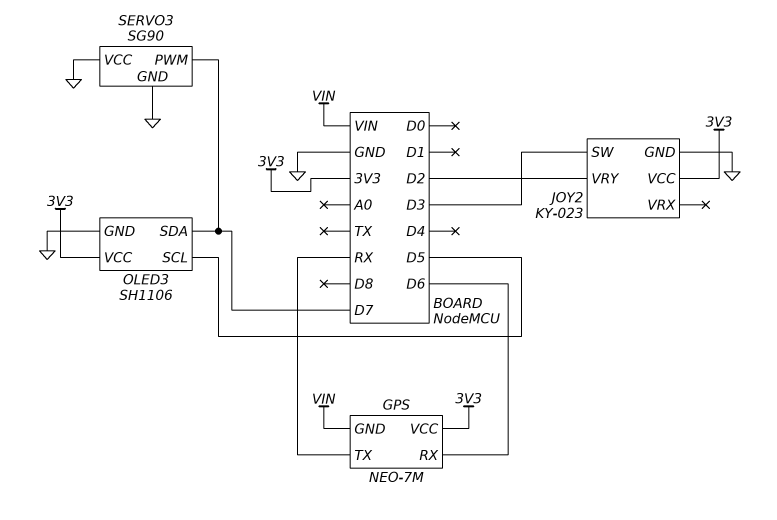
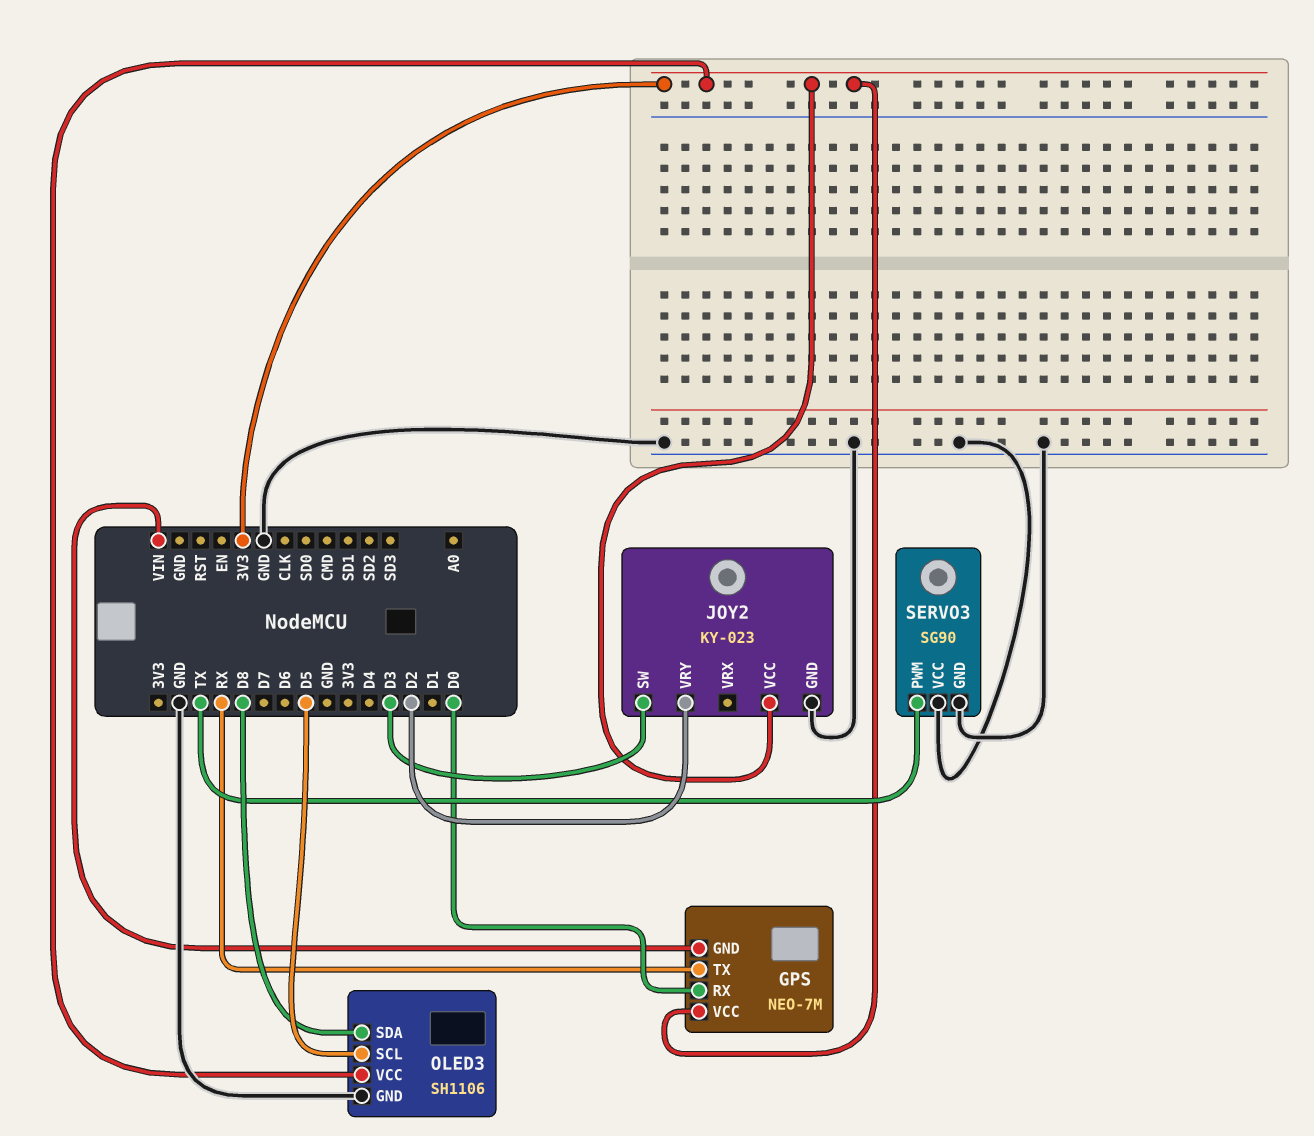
GPS pin RX: D6 -> D0
OLED3 pin SDA: D7 -> D8
SERVO3 pin PWM: D7 -> TX

